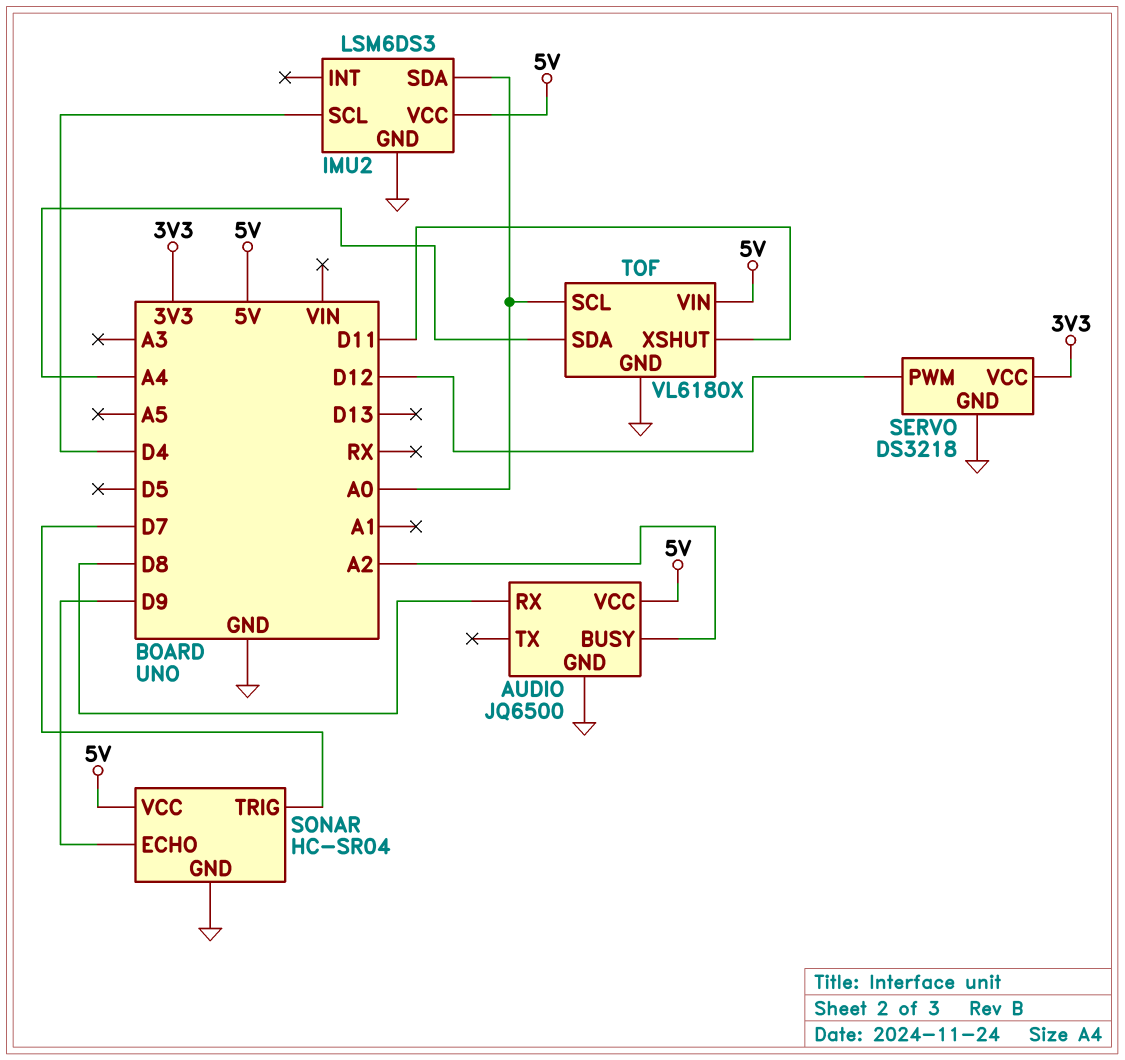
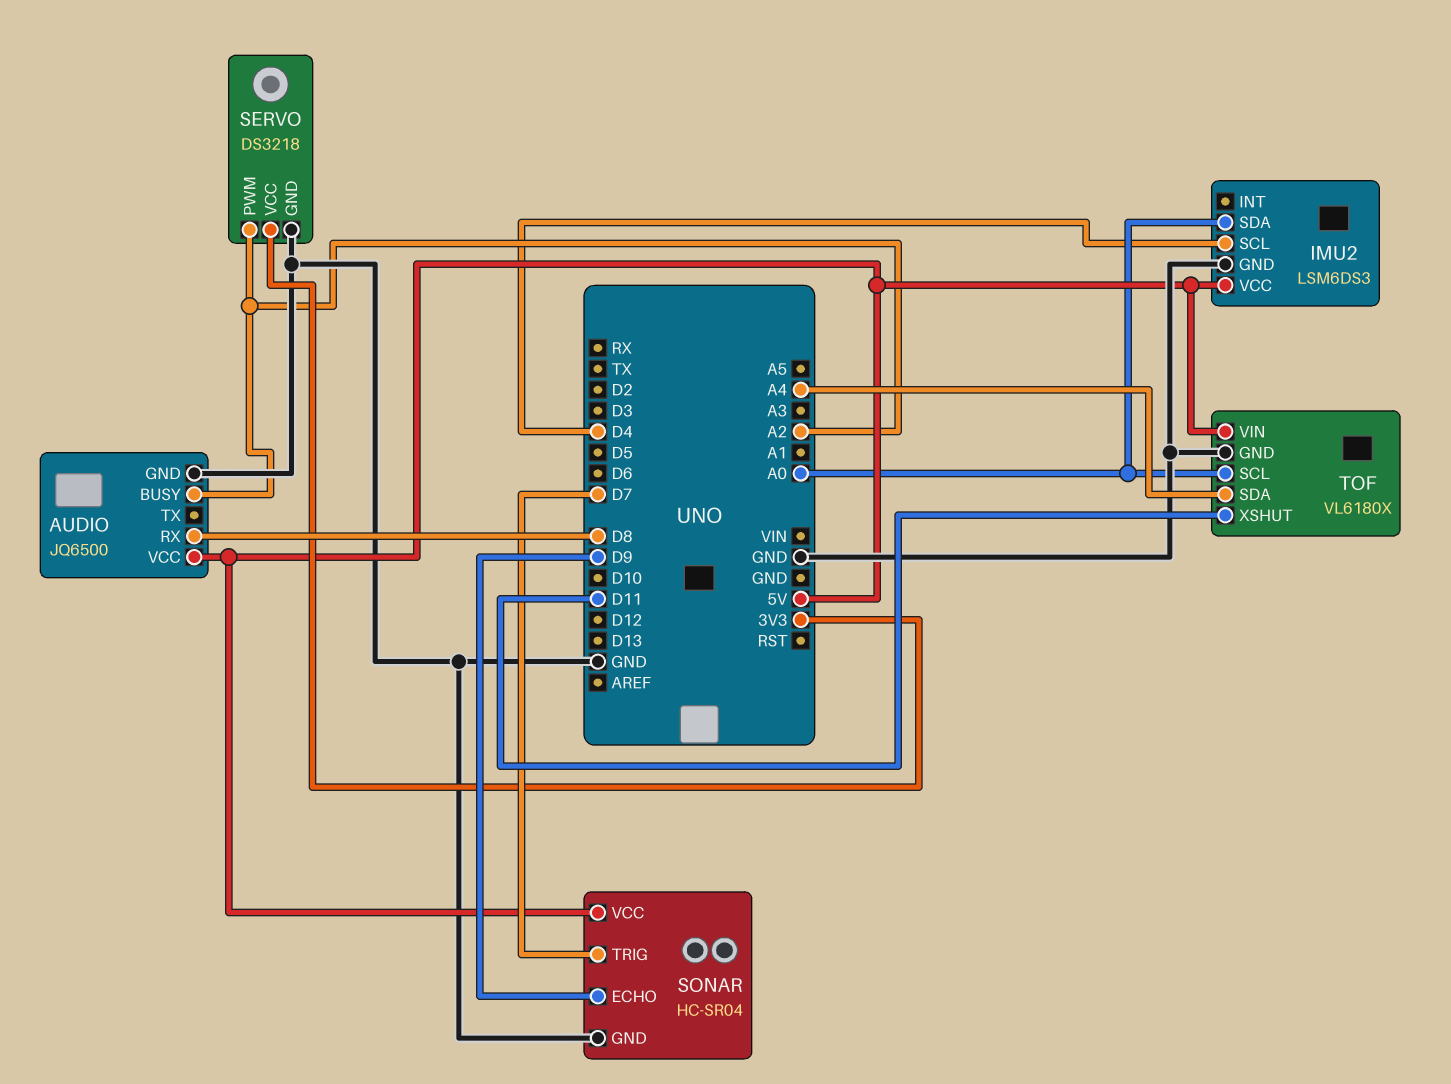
SERVO pin PWM: D12 -> A2

